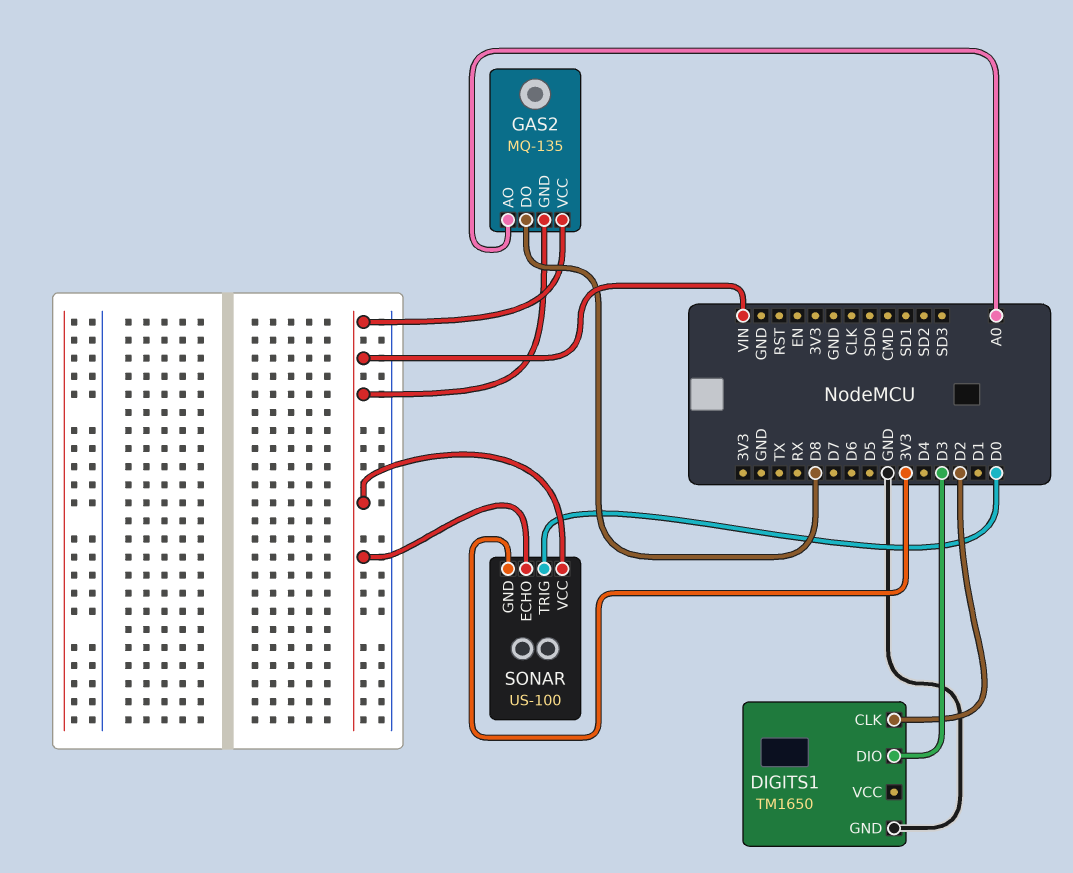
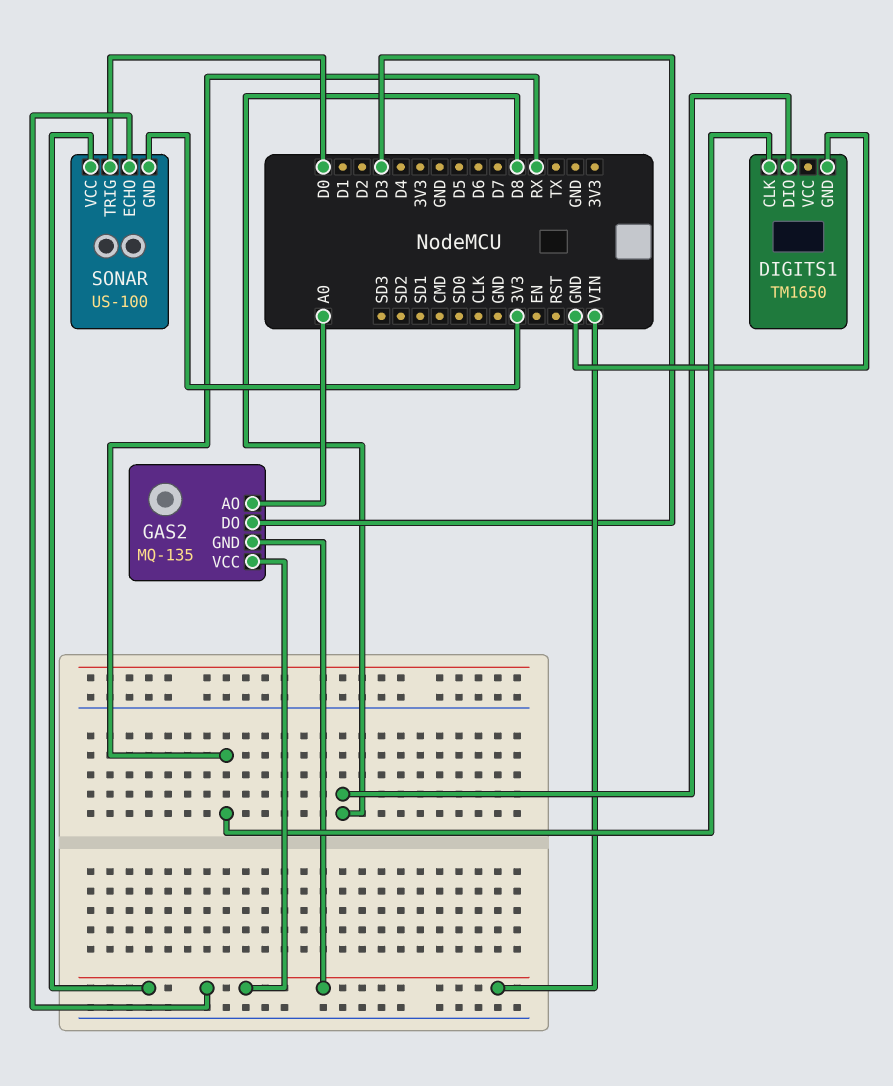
DIGITS1 pin CLK: D2 -> RX
DIGITS1 pin DIO: D3 -> D8
GAS2 pin DO: D8 -> D3

